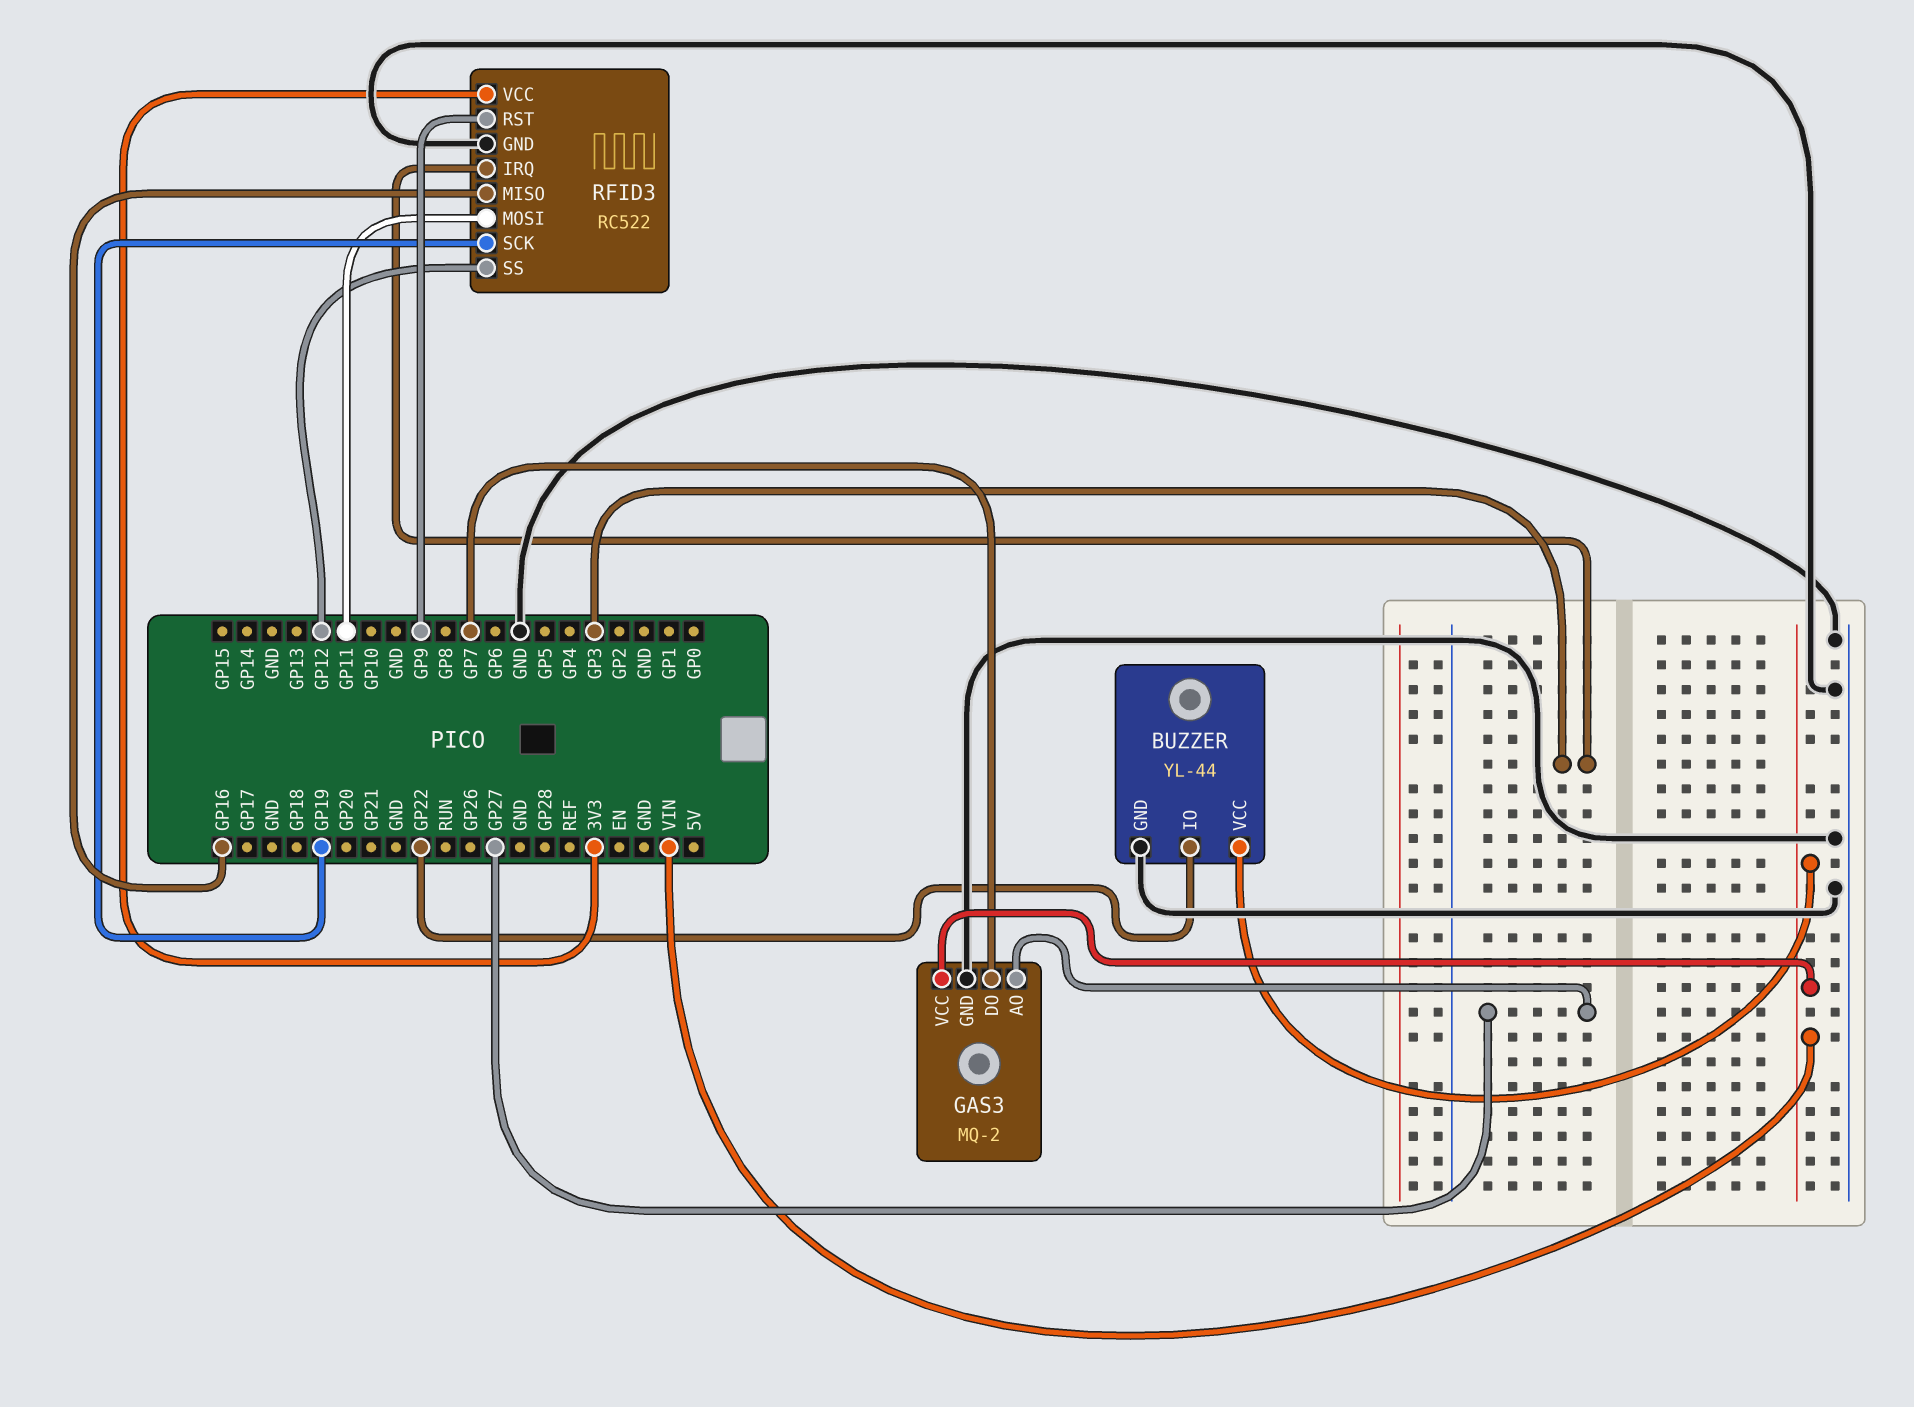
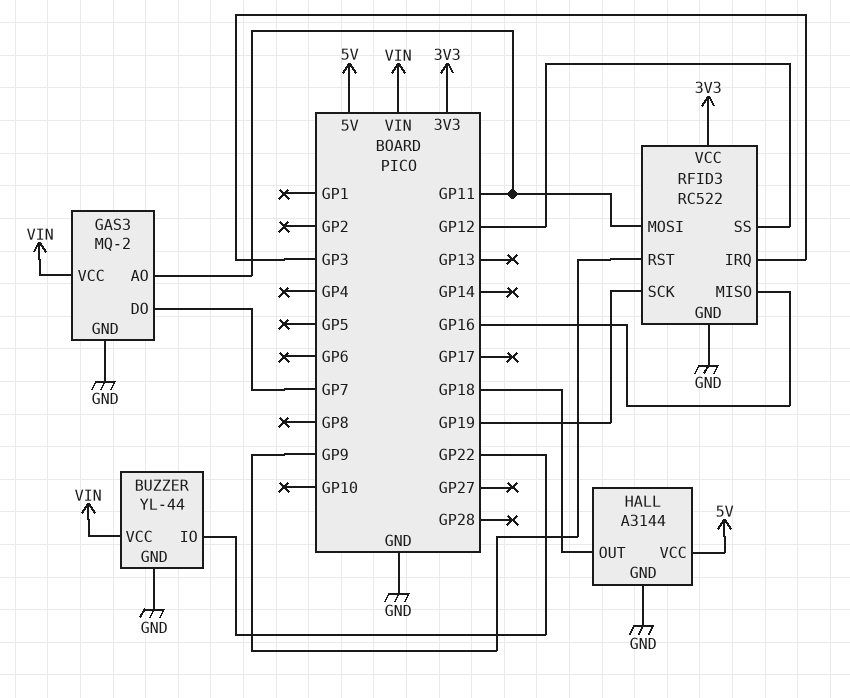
GAS3 pin AO: GP27 -> GP11
HALL: none -> A3144
HALL pin GND: none -> GND
HALL pin OUT: none -> GP18
HALL pin VCC: none -> 5V

